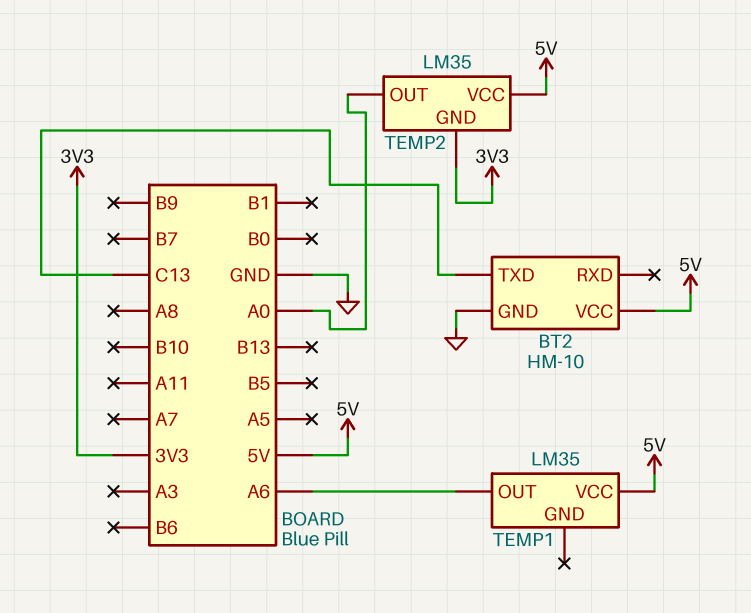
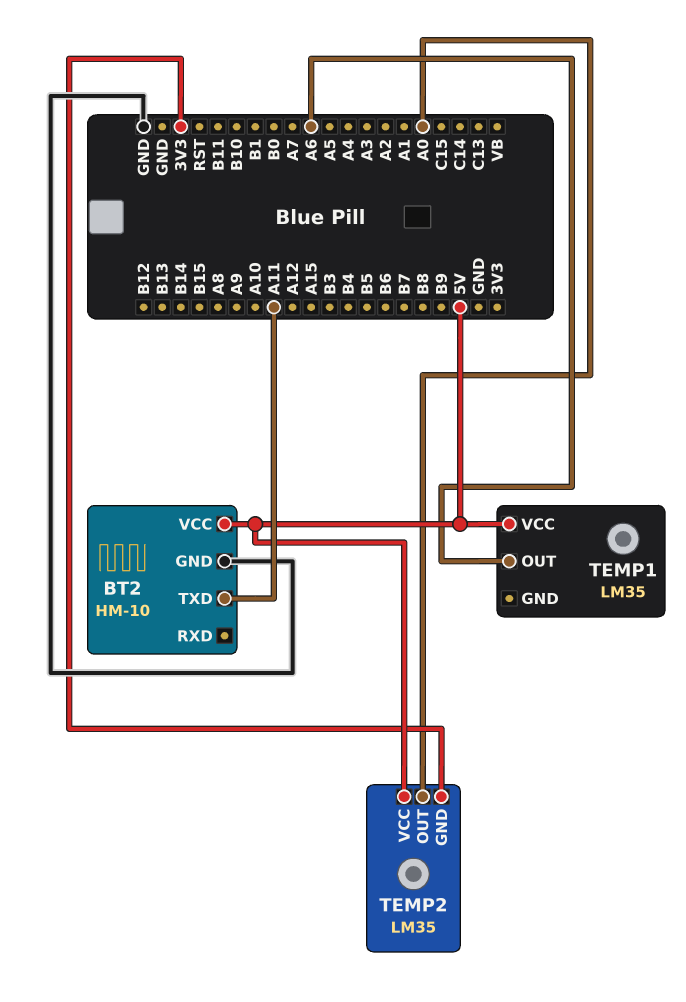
BT2 pin TXD: C13 -> A11

